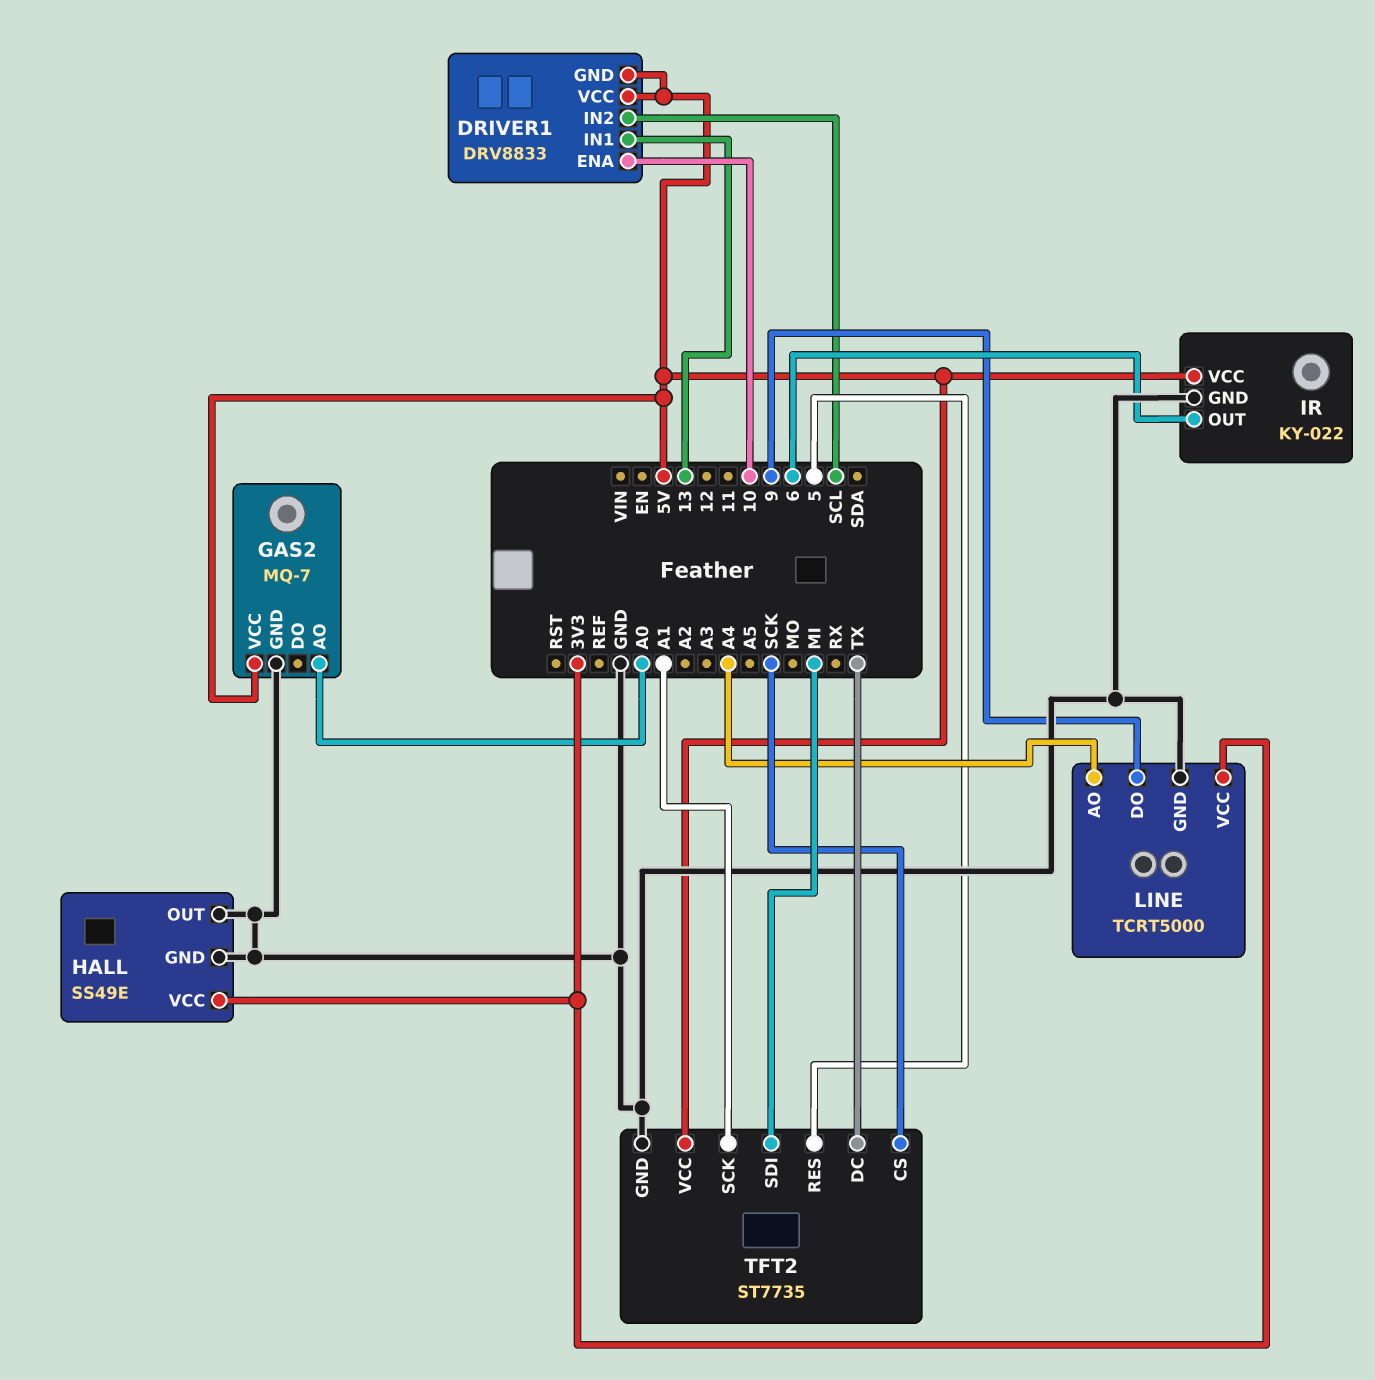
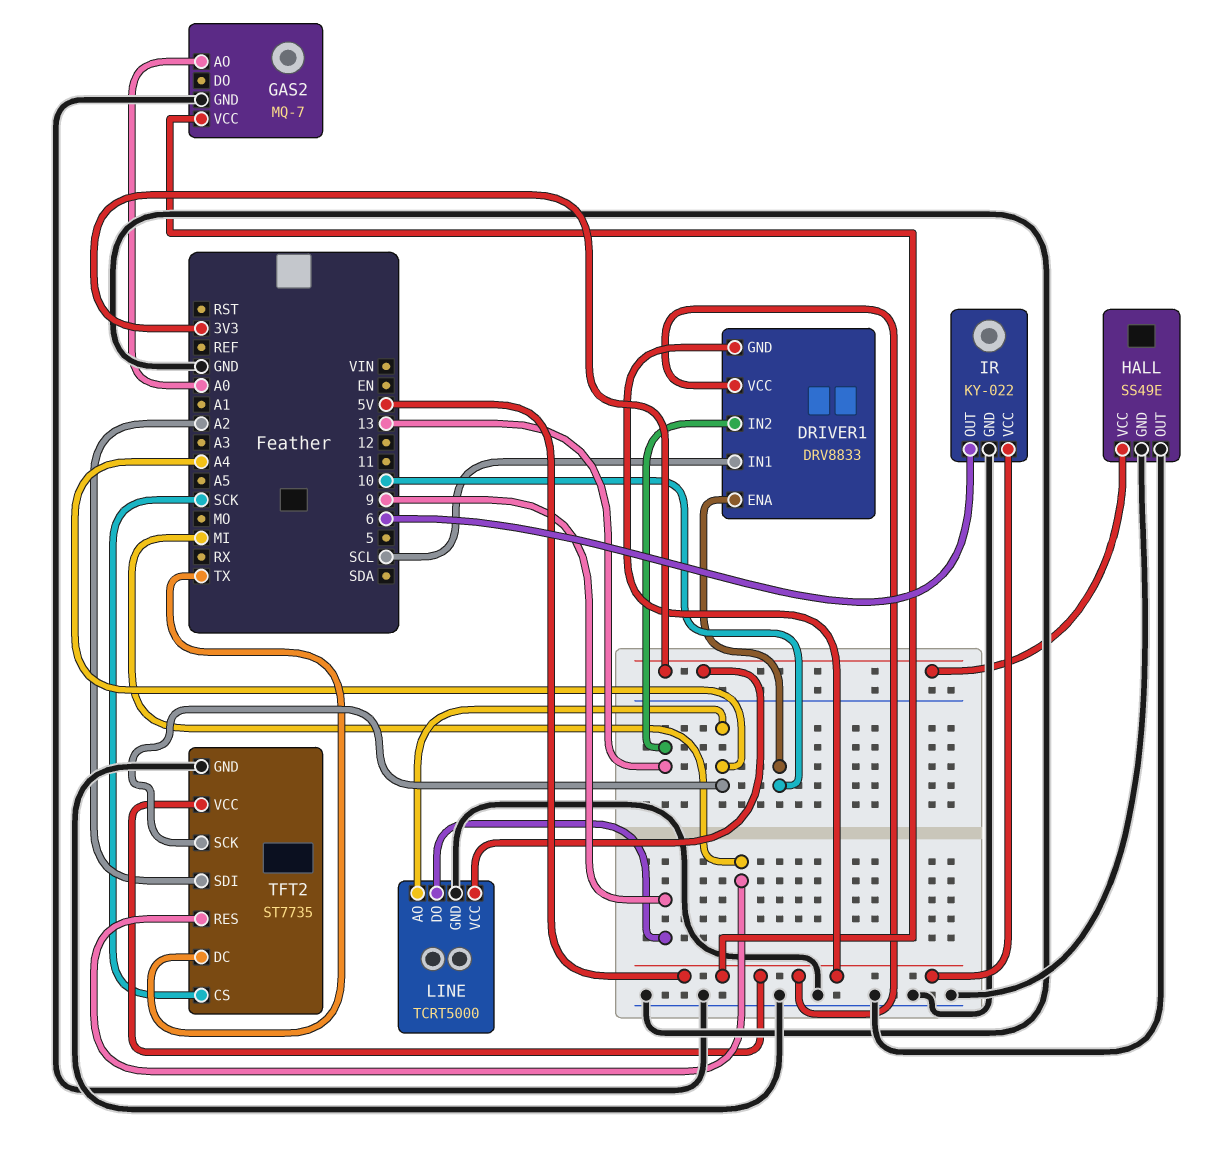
DRIVER1 pin IN1: 13 -> SCL
DRIVER1 pin IN2: SCL -> 13
TFT2 pin RES: 5 -> MI
TFT2 pin SCK: A1 -> A4
TFT2 pin SDI: MI -> A2

